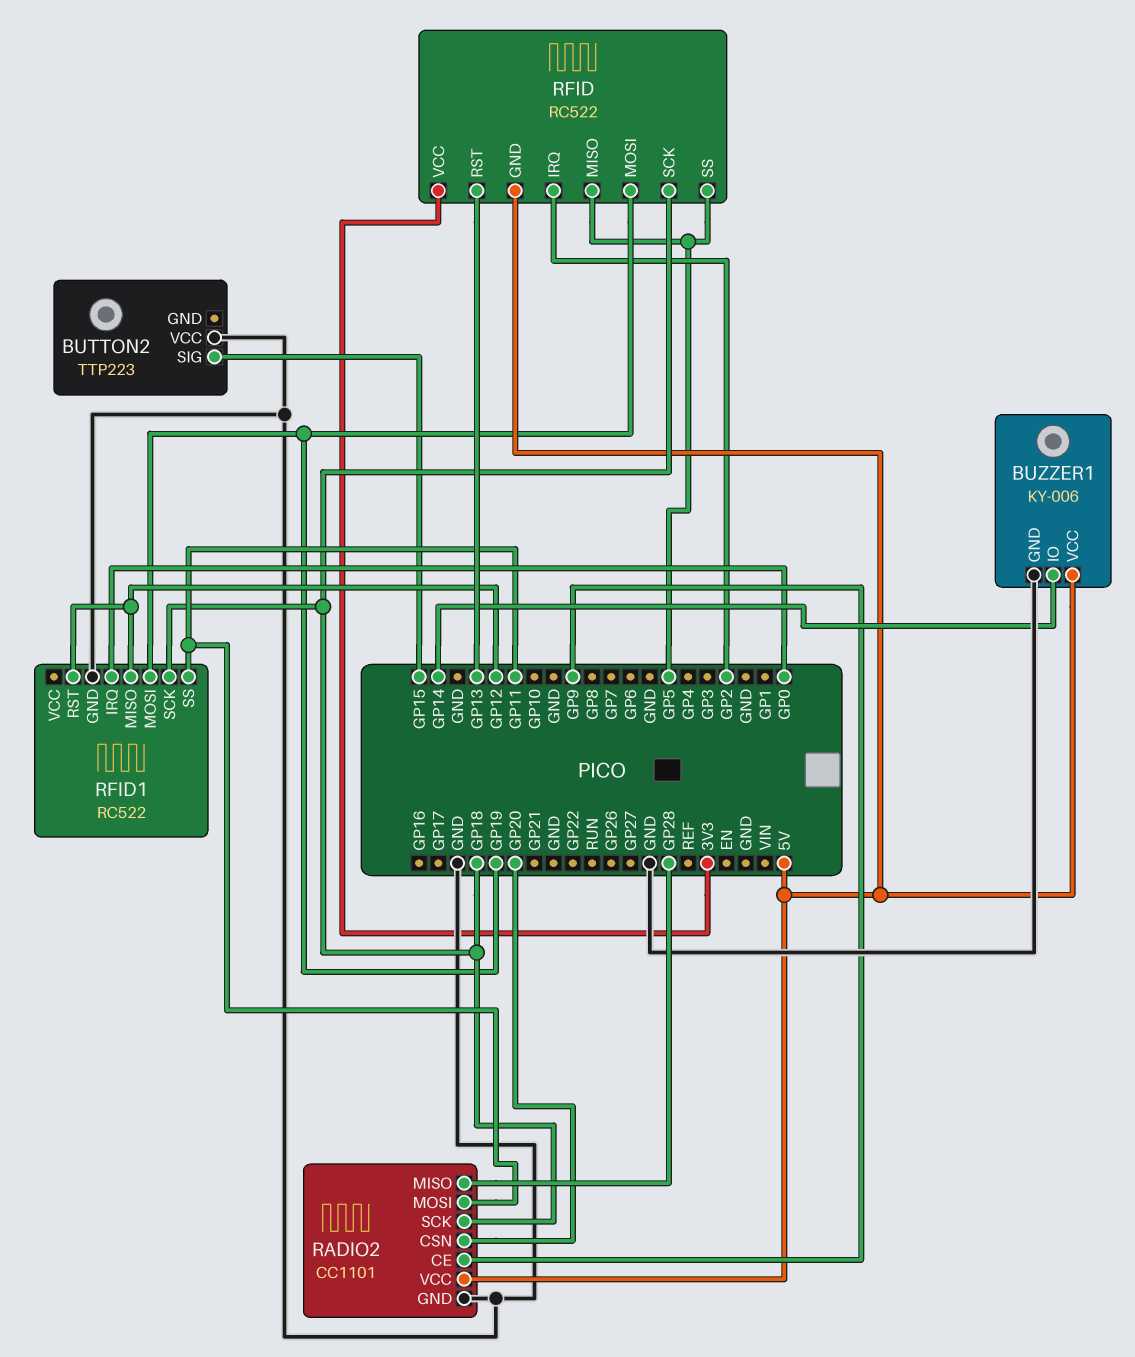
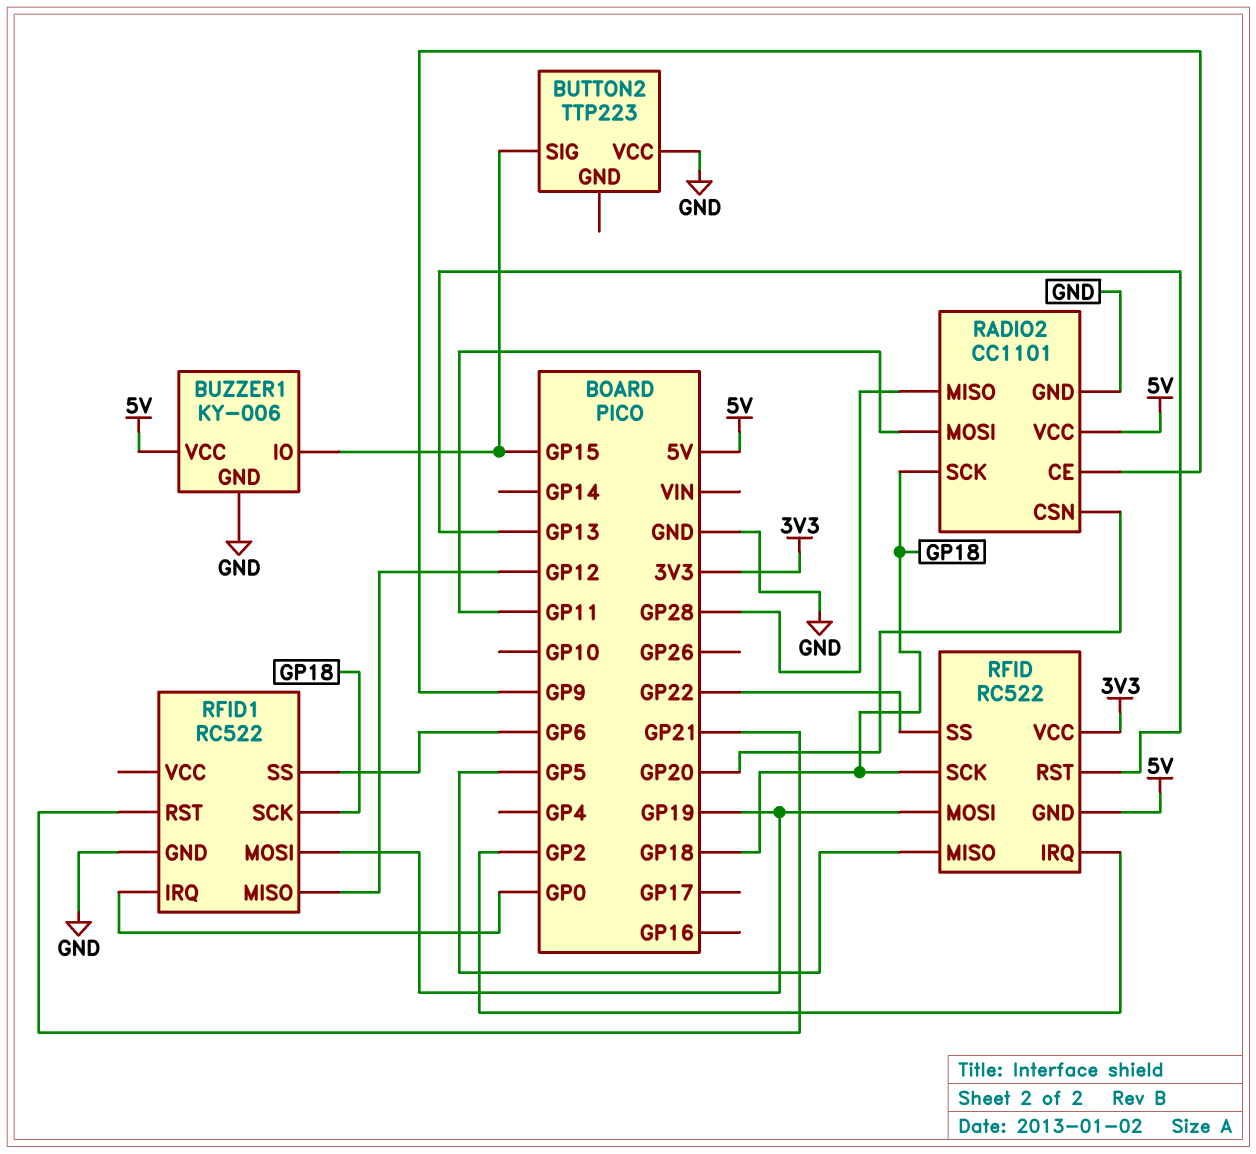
BUZZER1 pin IO: GP14 -> GP15
RFID pin SS: GP5 -> GP22
RFID1 pin RST: GP12 -> GP21
RFID1 pin SS: GP11 -> GP6

